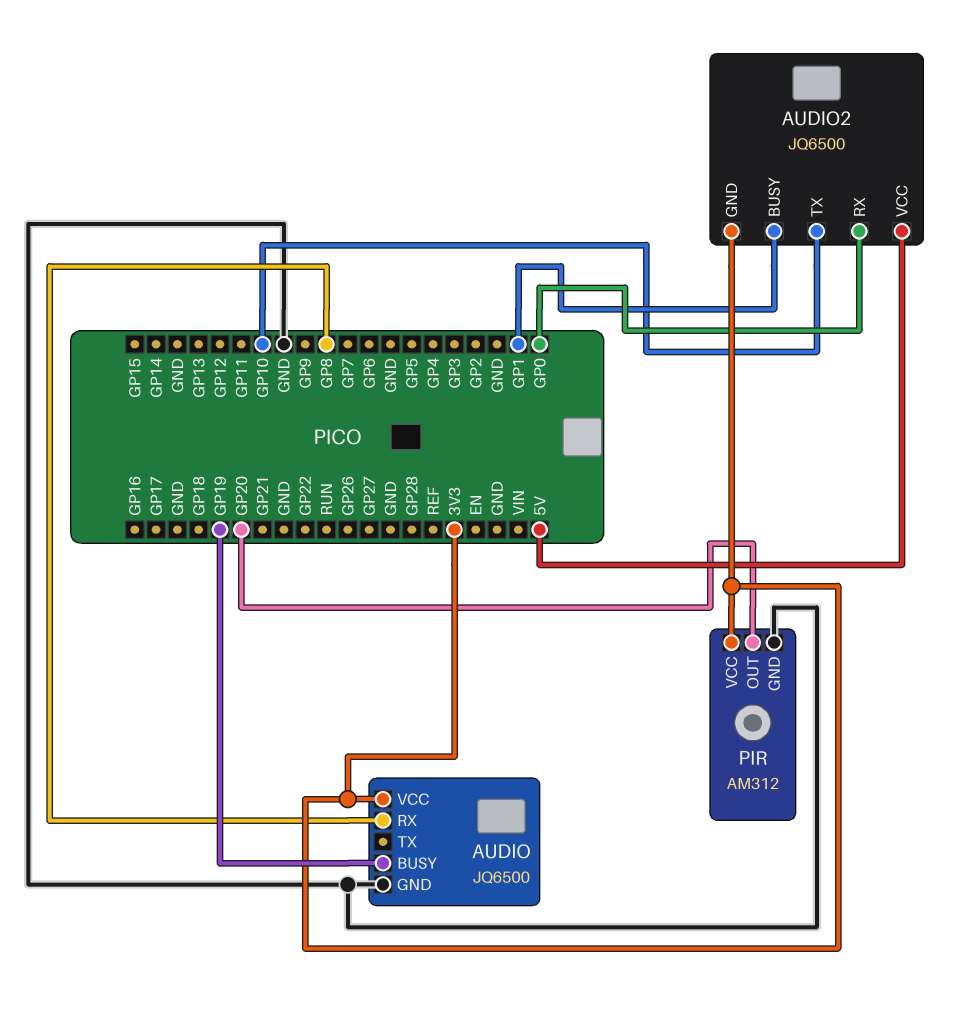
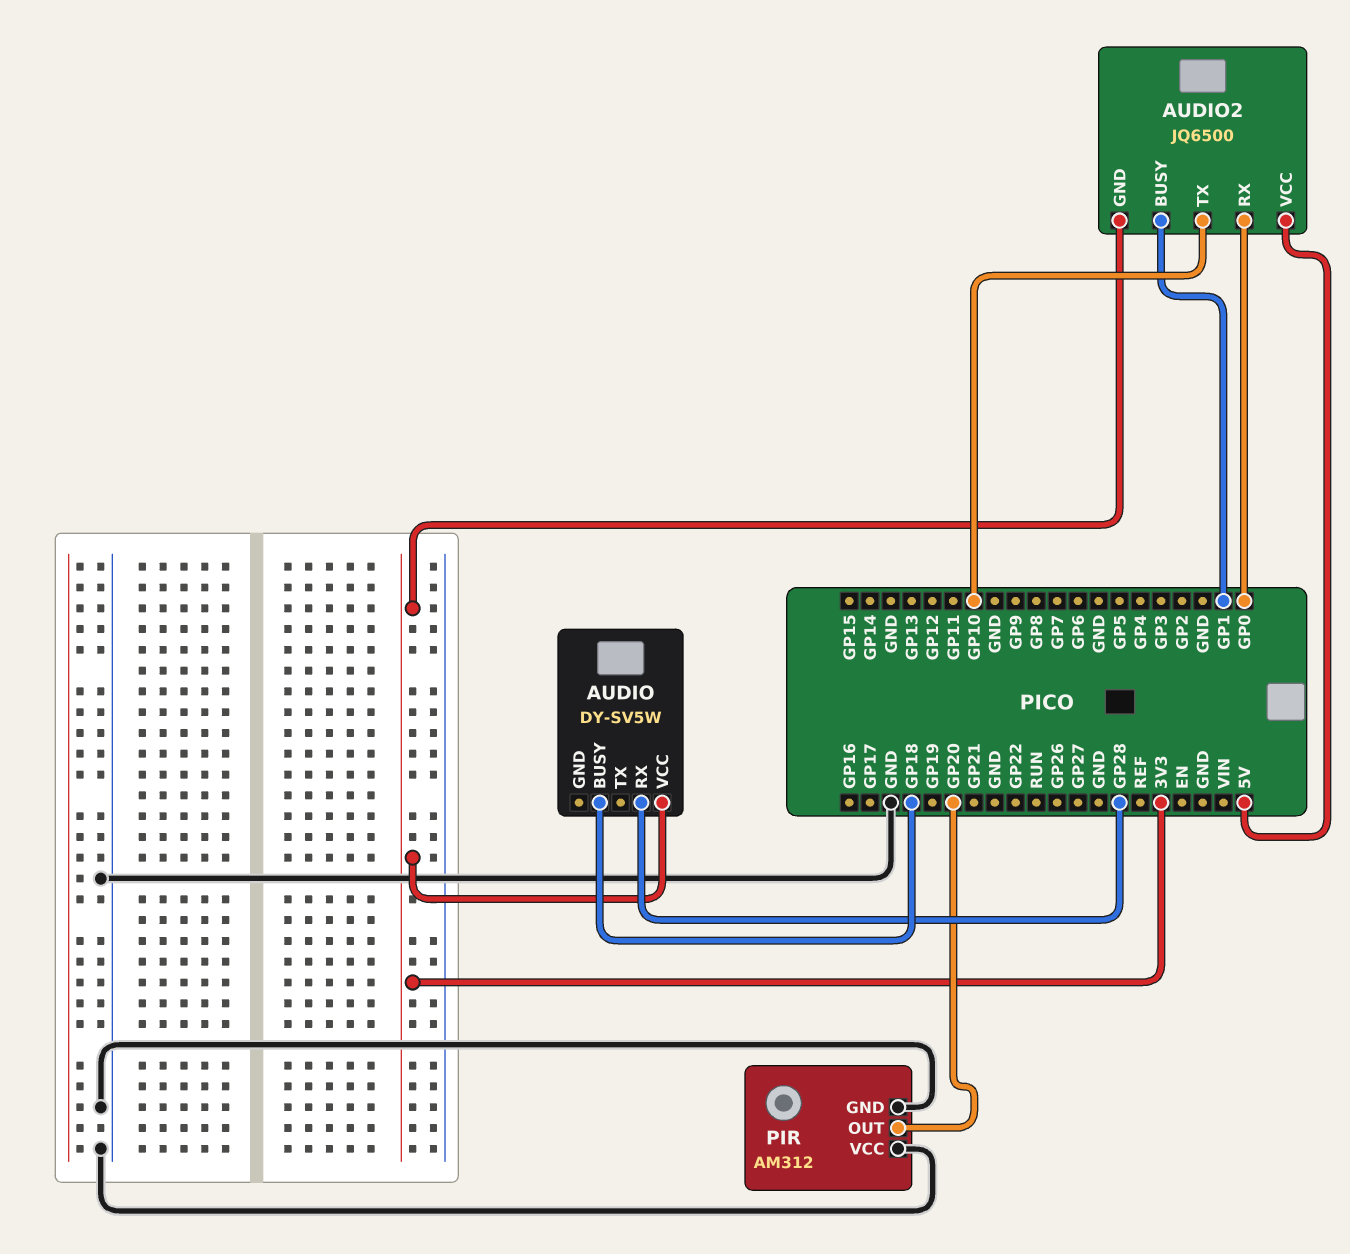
AUDIO: JQ6500 -> DY-SV5W
AUDIO pin BUSY: GP19 -> GP18
AUDIO pin GND: GND -> none
AUDIO pin RX: GP8 -> GP28
PIR pin VCC: 3V3 -> GND

